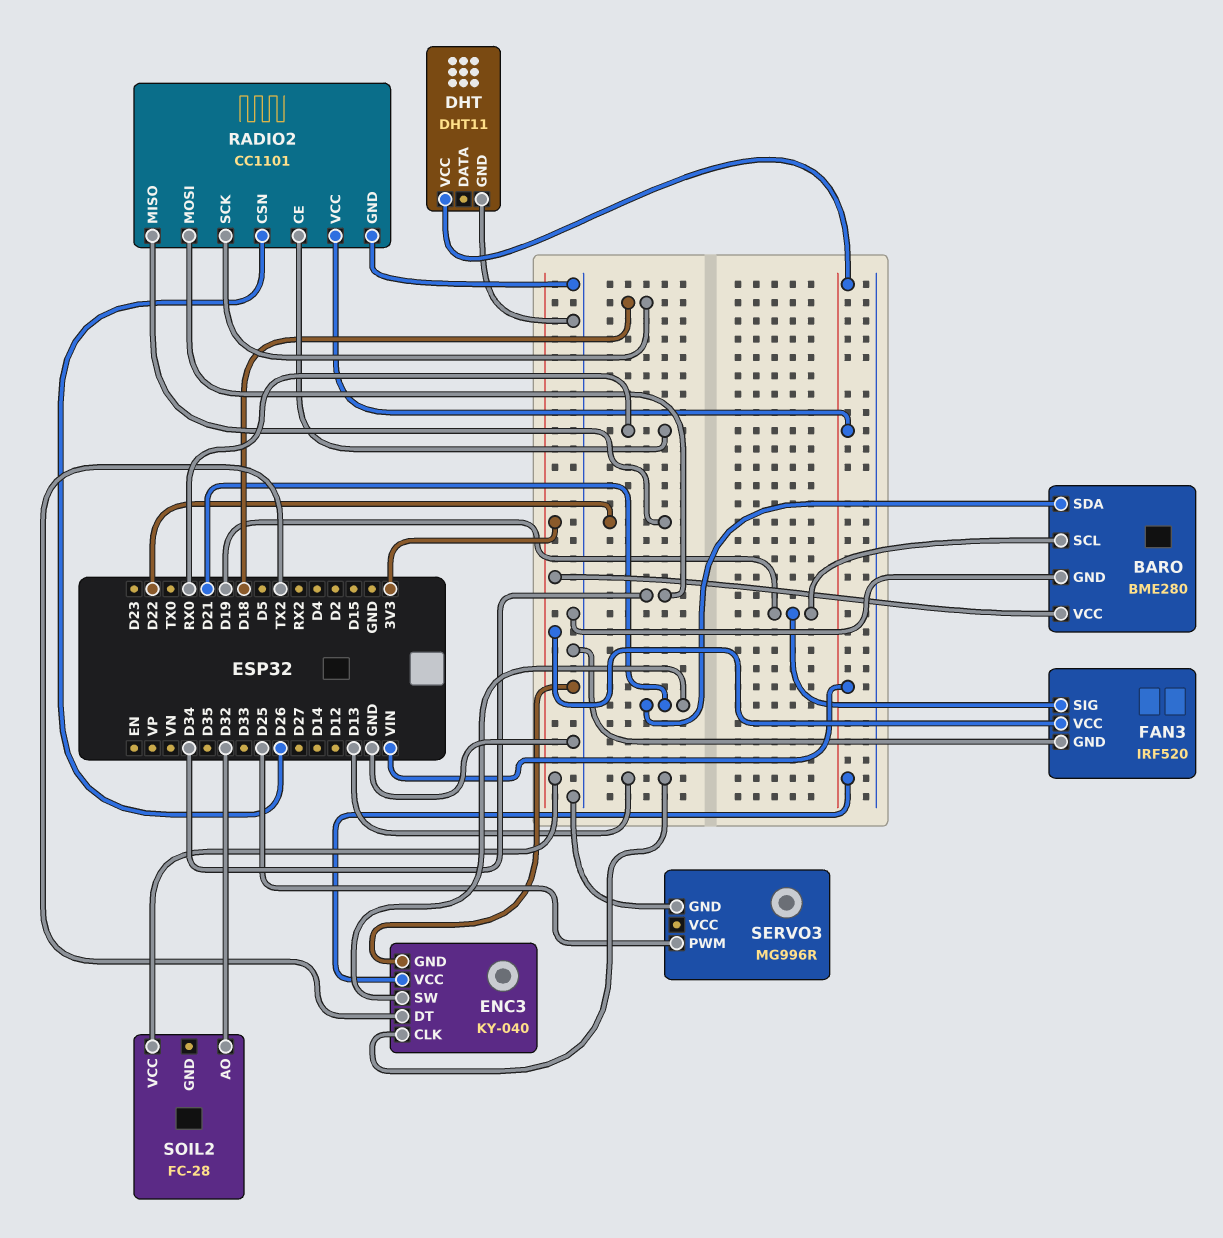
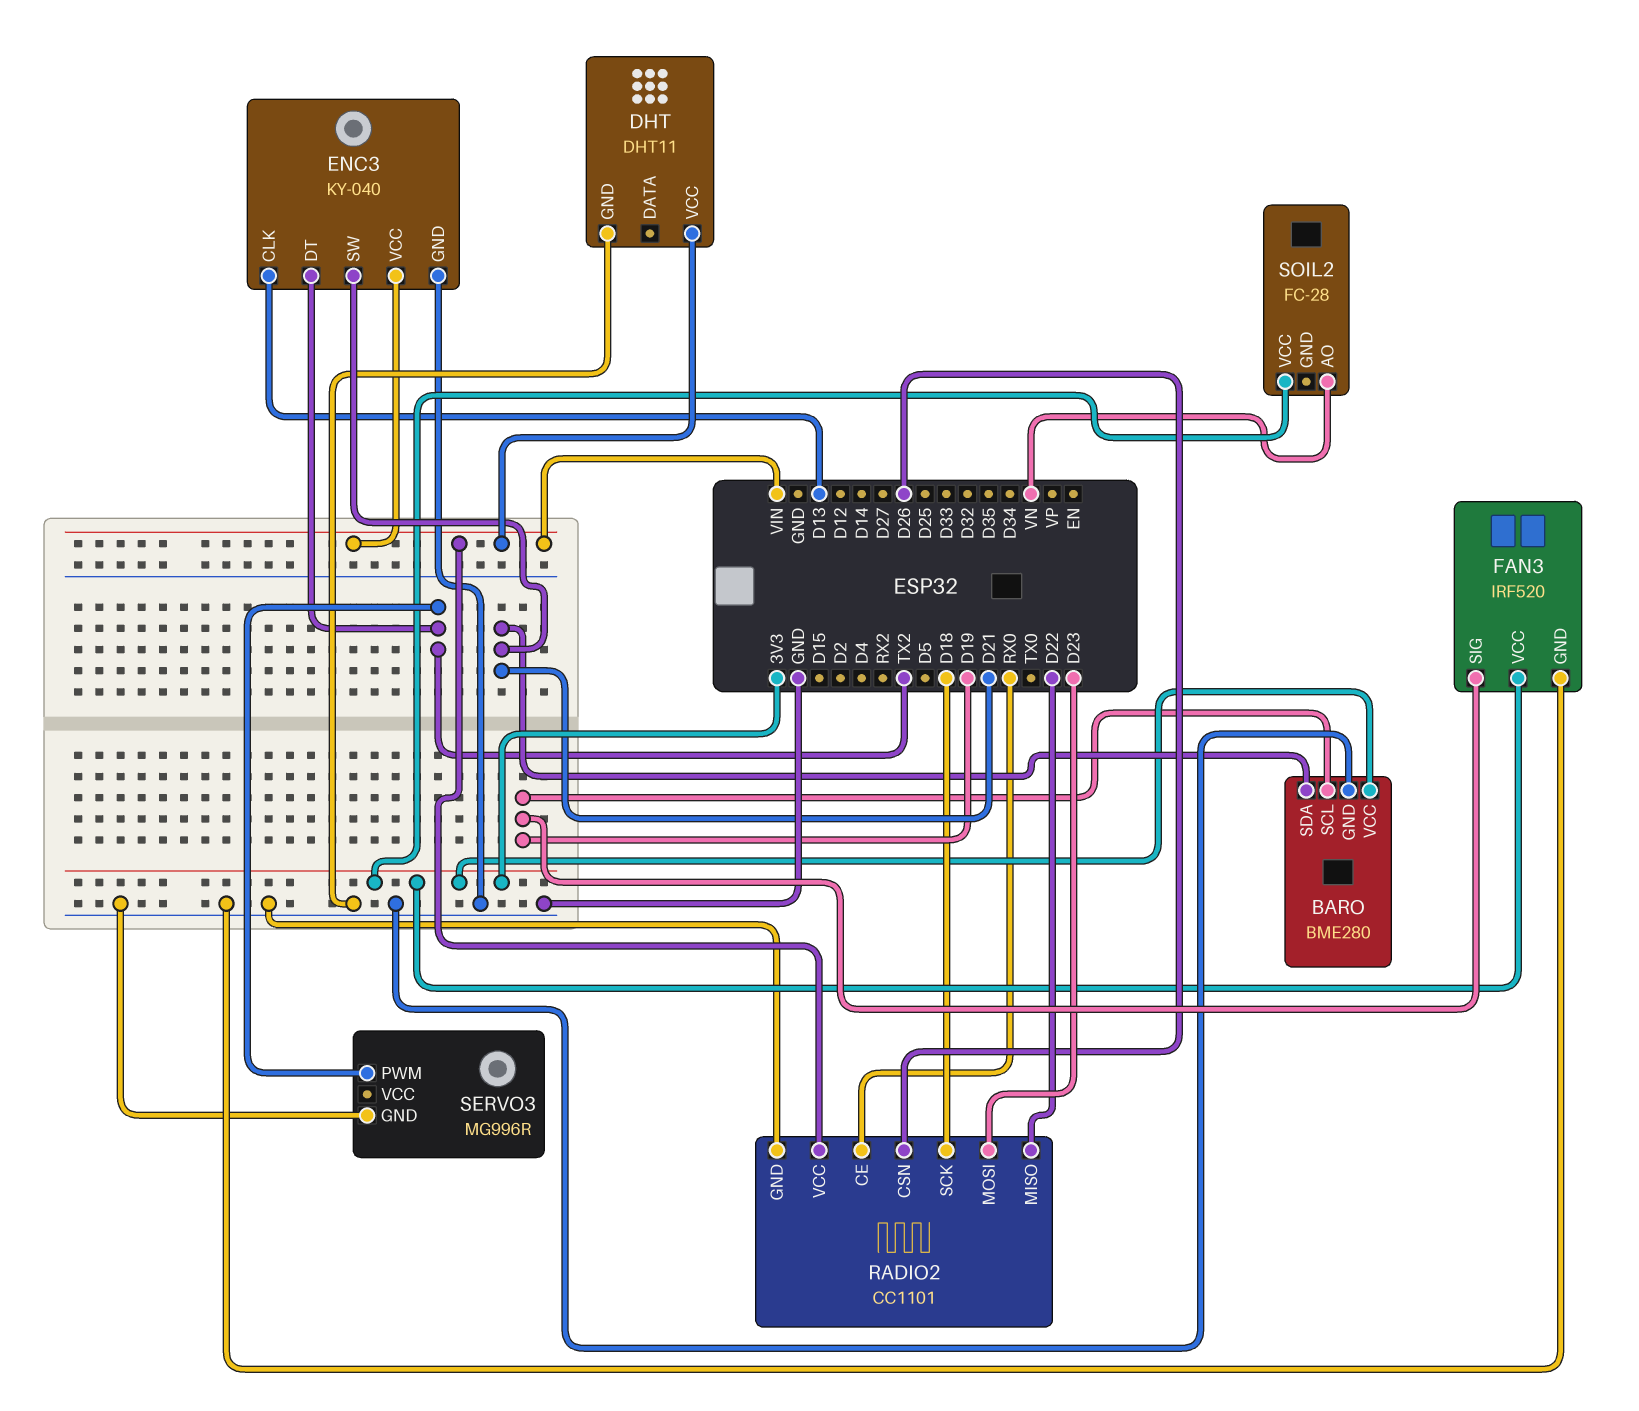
RADIO2 pin MOSI: D34 -> D23
SERVO3 pin PWM: D25 -> TX2
SOIL2 pin AO: D32 -> VN

